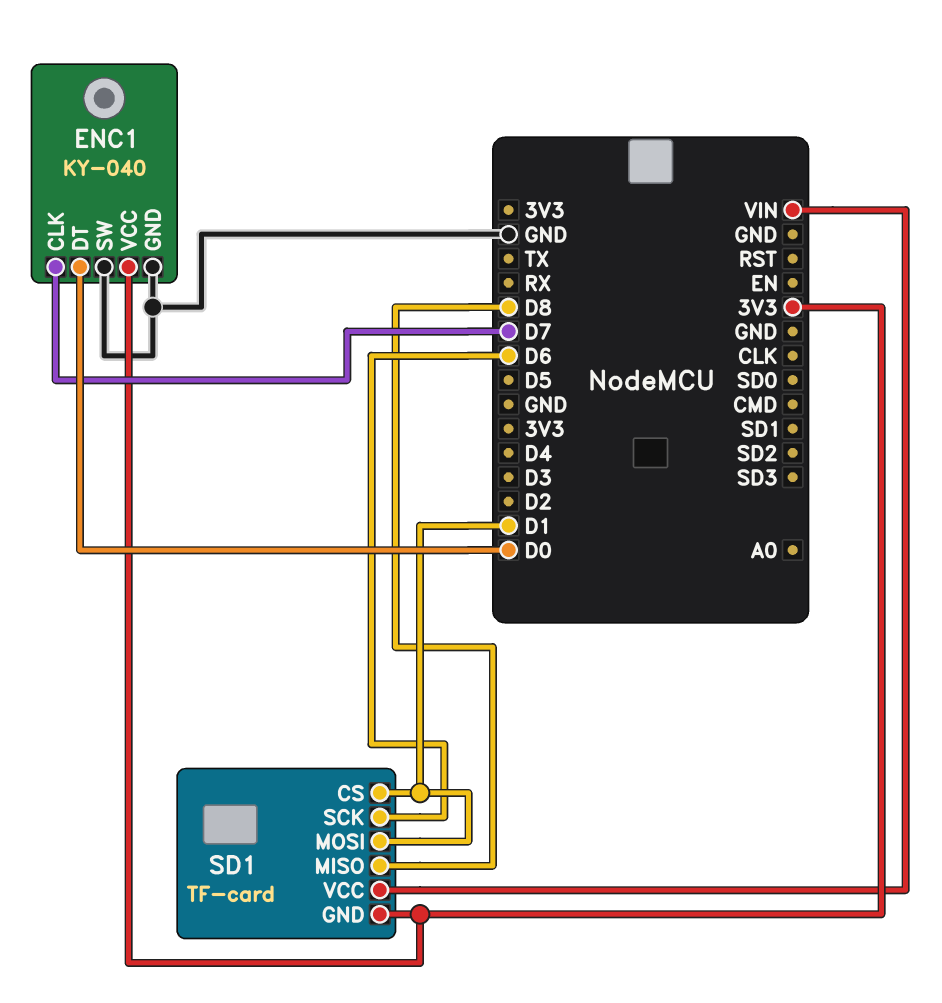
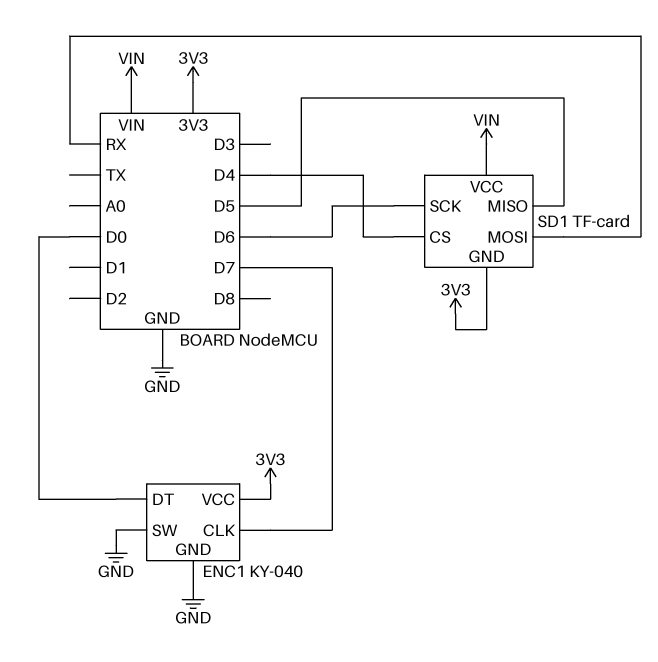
SD1 pin CS: D1 -> D4
SD1 pin MISO: D8 -> D5
SD1 pin MOSI: D1 -> RX

